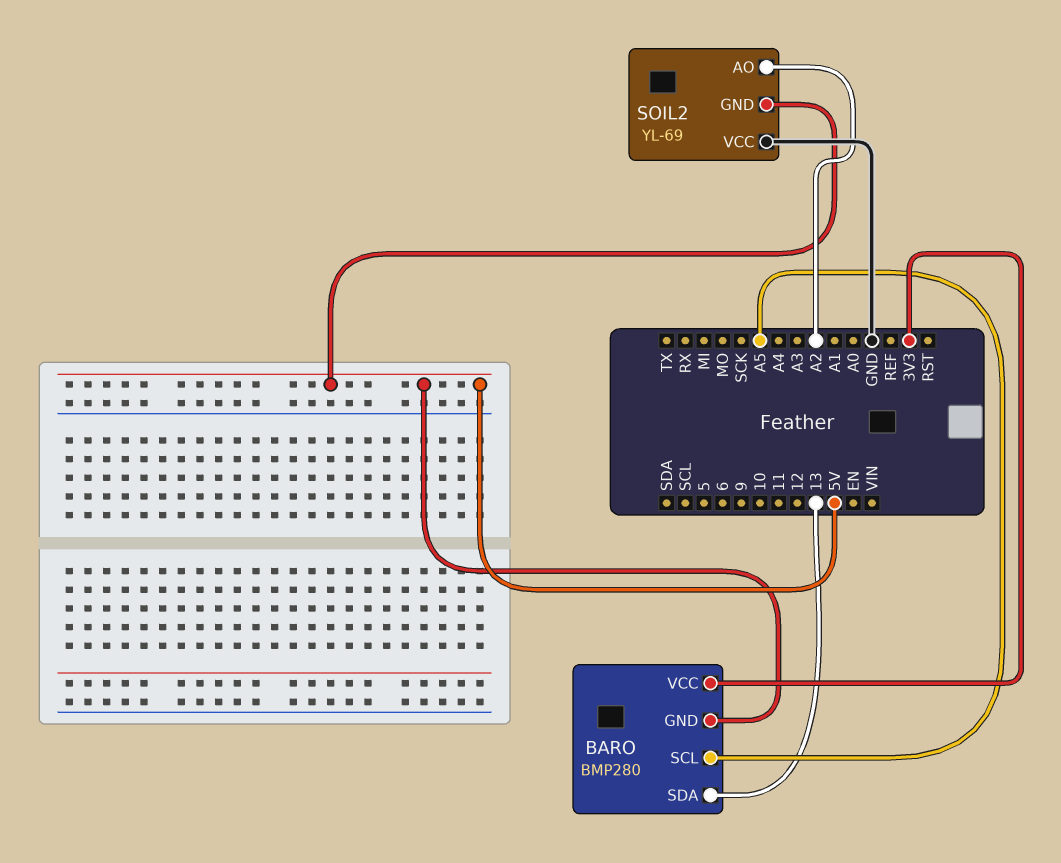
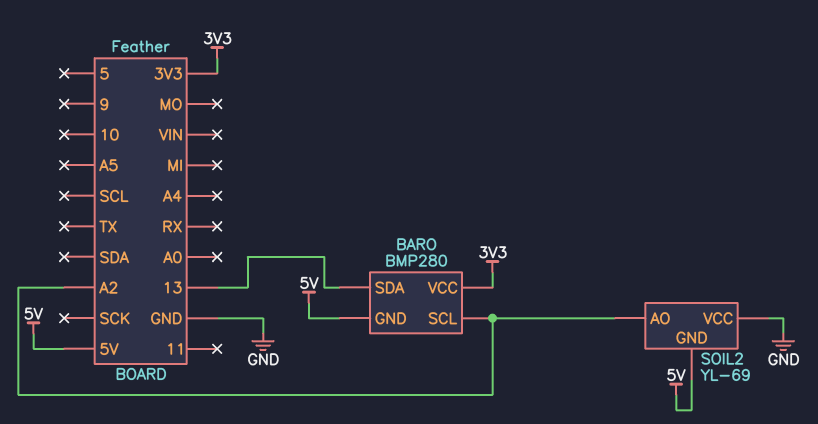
BARO pin SCL: A5 -> A2

